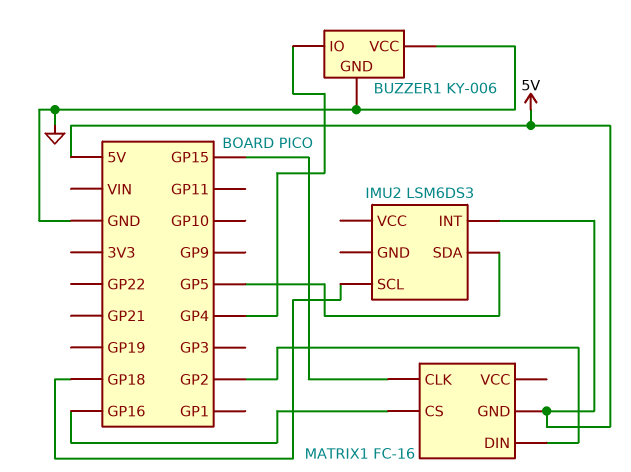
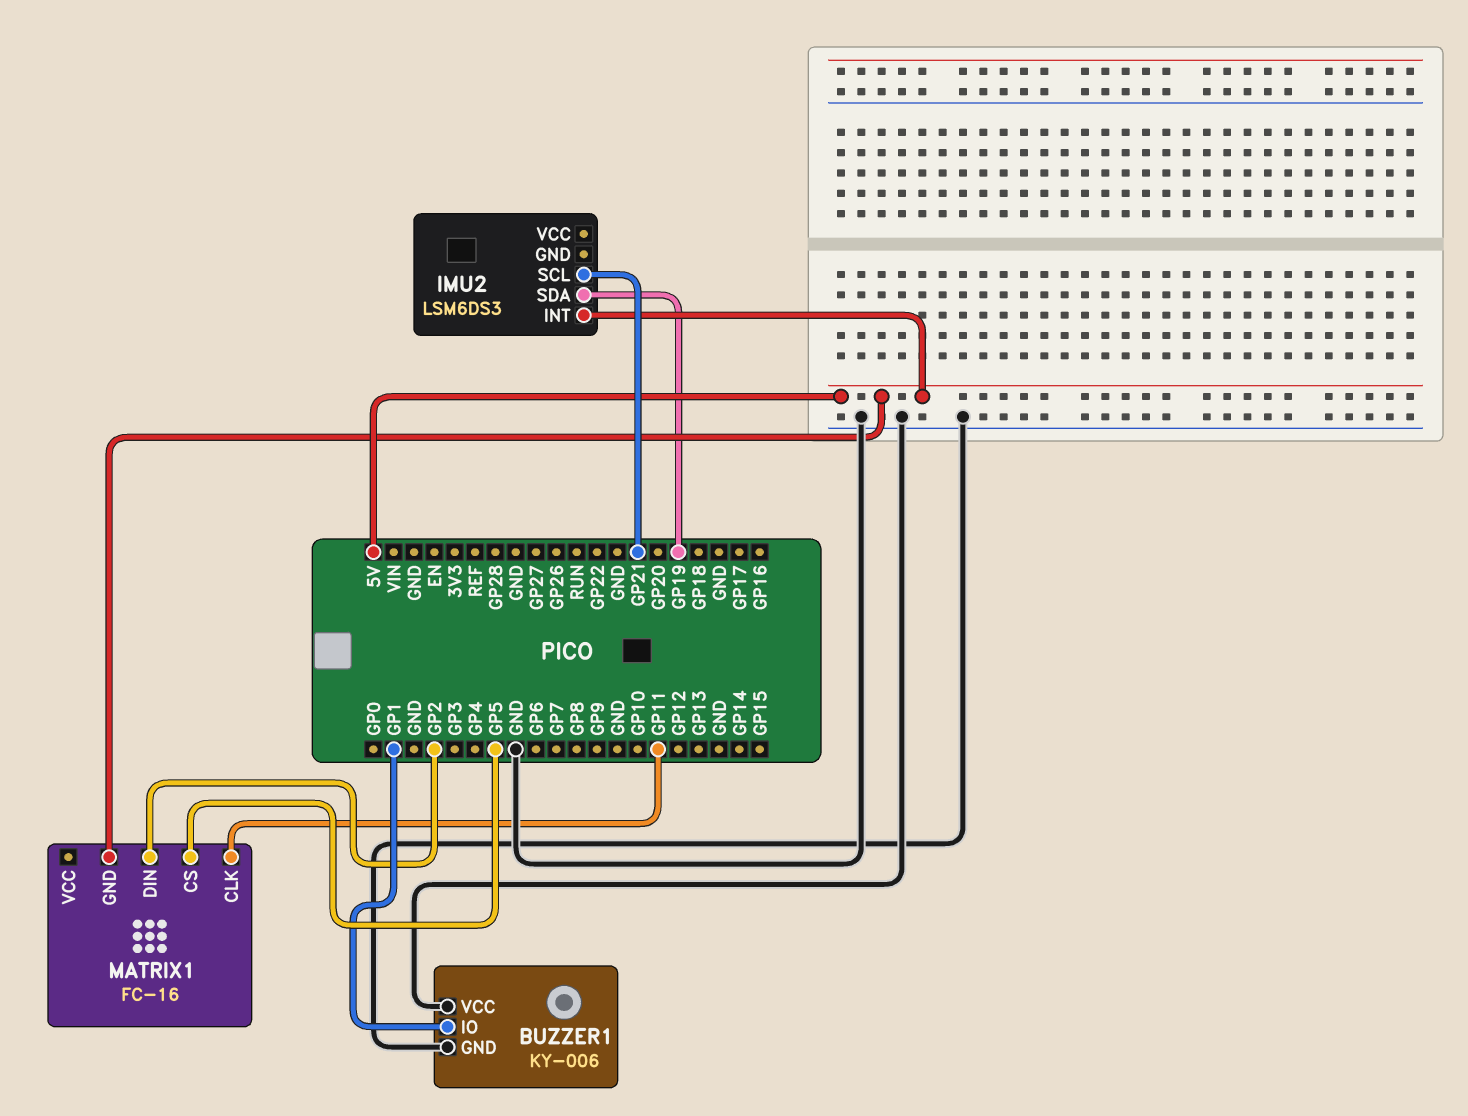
BUZZER1 pin IO: GP4 -> GP1
IMU2 pin SCL: GP18 -> GP21
IMU2 pin SDA: GP5 -> GP19
MATRIX1 pin CLK: GP15 -> GP11
MATRIX1 pin CS: GP16 -> GP5

